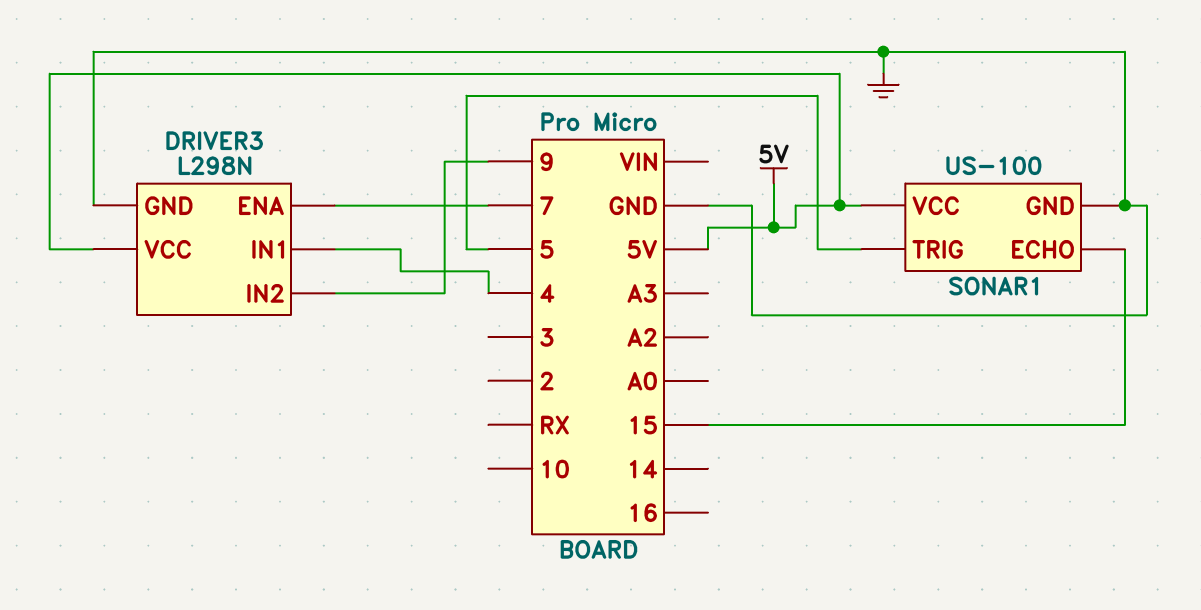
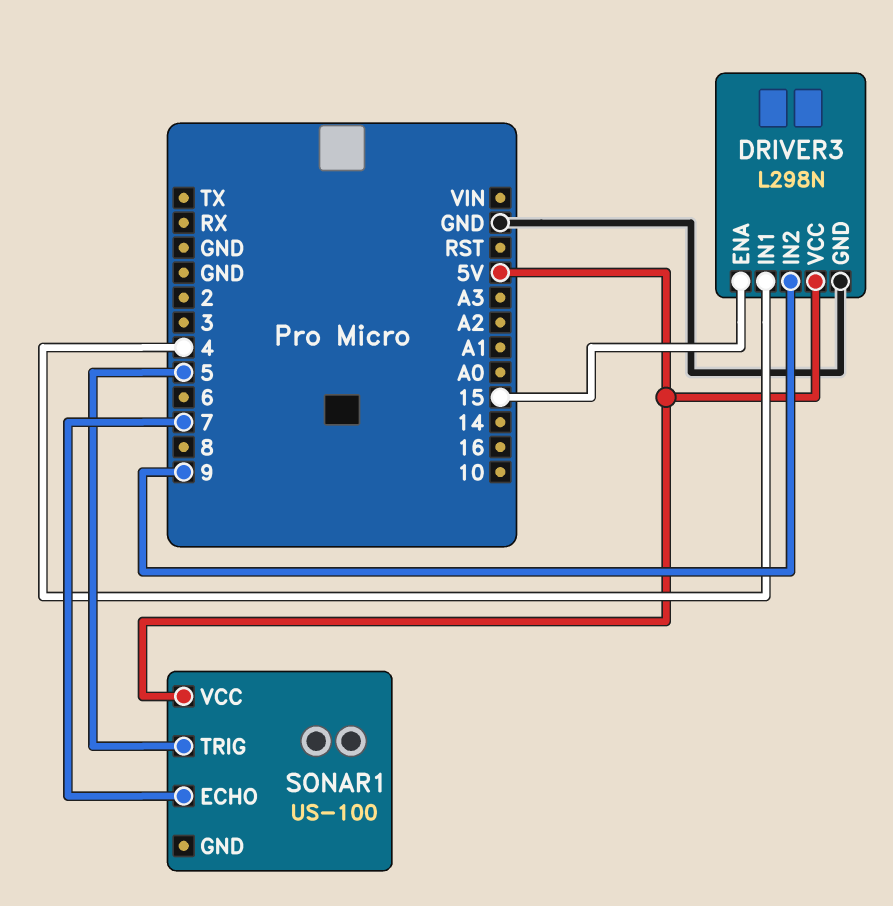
DRIVER3 pin ENA: 7 -> 15
SONAR1 pin ECHO: 15 -> 7
SONAR1 pin GND: GND -> none

